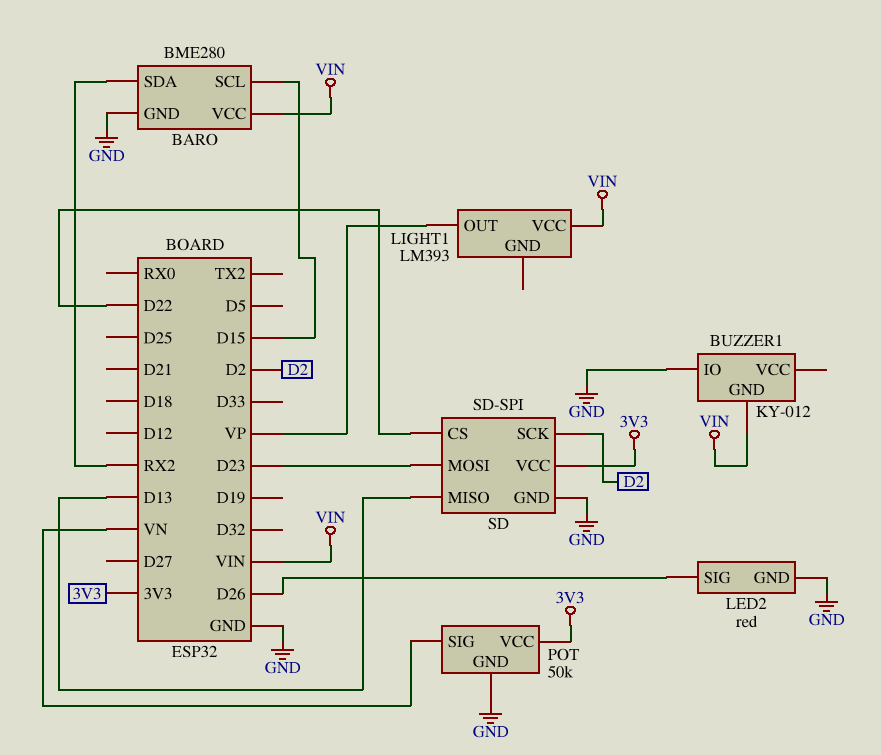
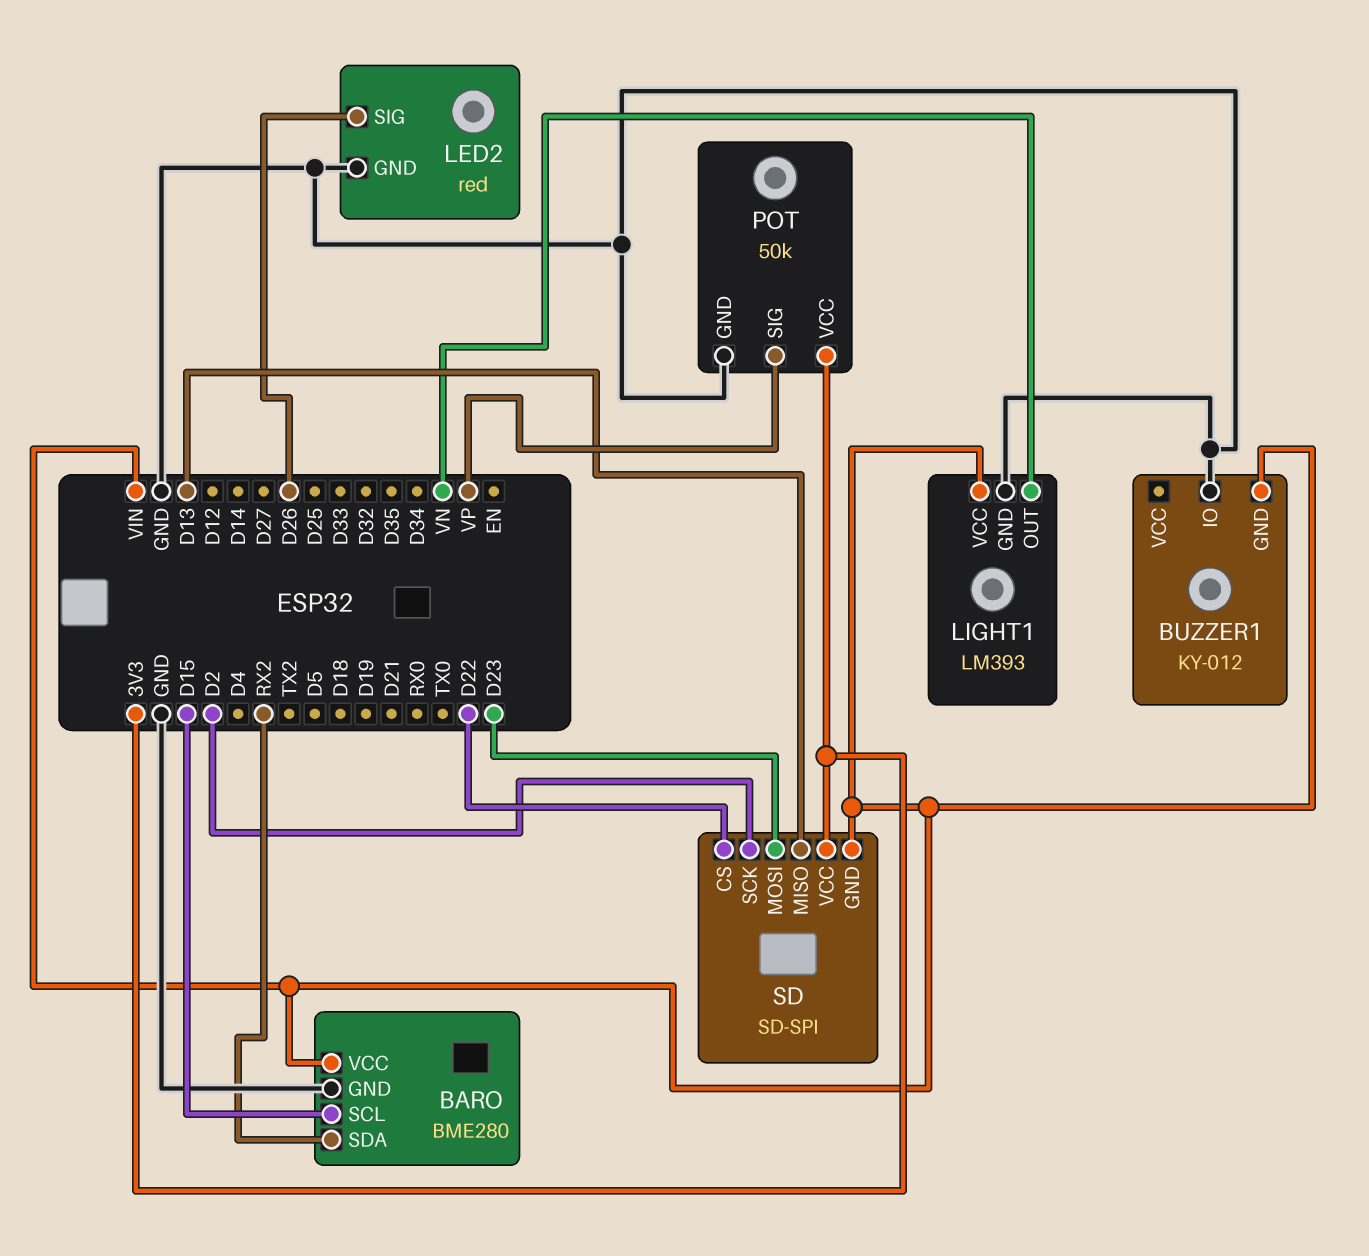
LIGHT1 pin GND: none -> GND
LIGHT1 pin OUT: VP -> VN
POT pin SIG: VN -> VP
SD pin GND: GND -> VIN

